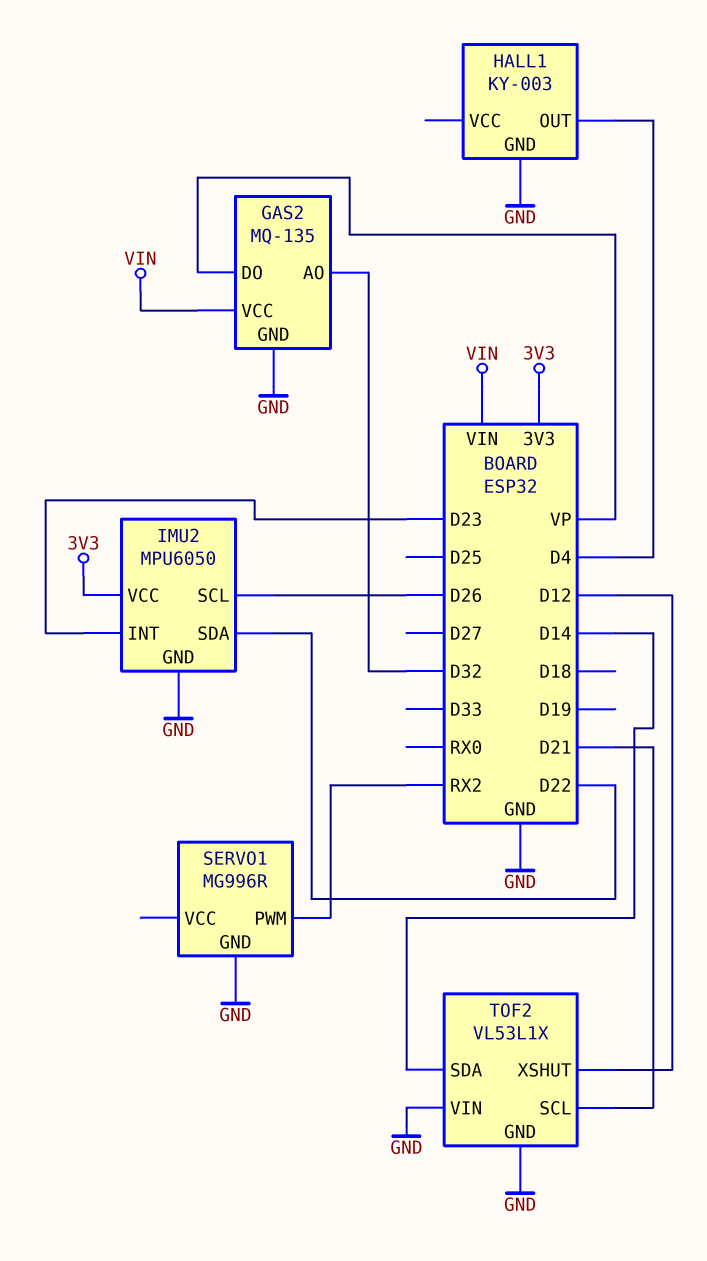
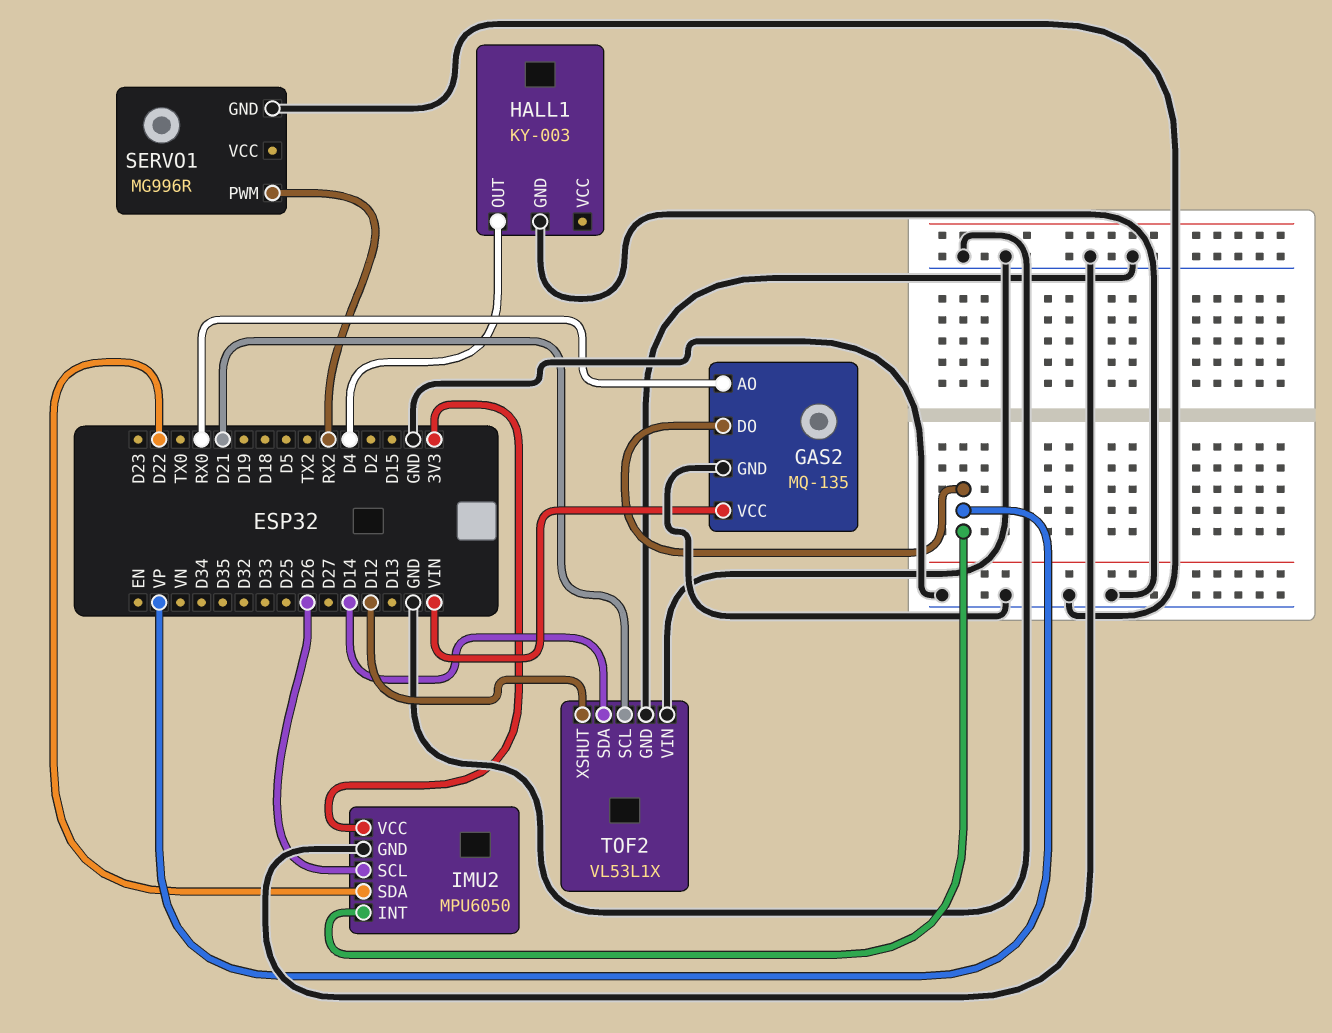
GAS2 pin AO: D32 -> RX0
IMU2 pin INT: D23 -> VP

